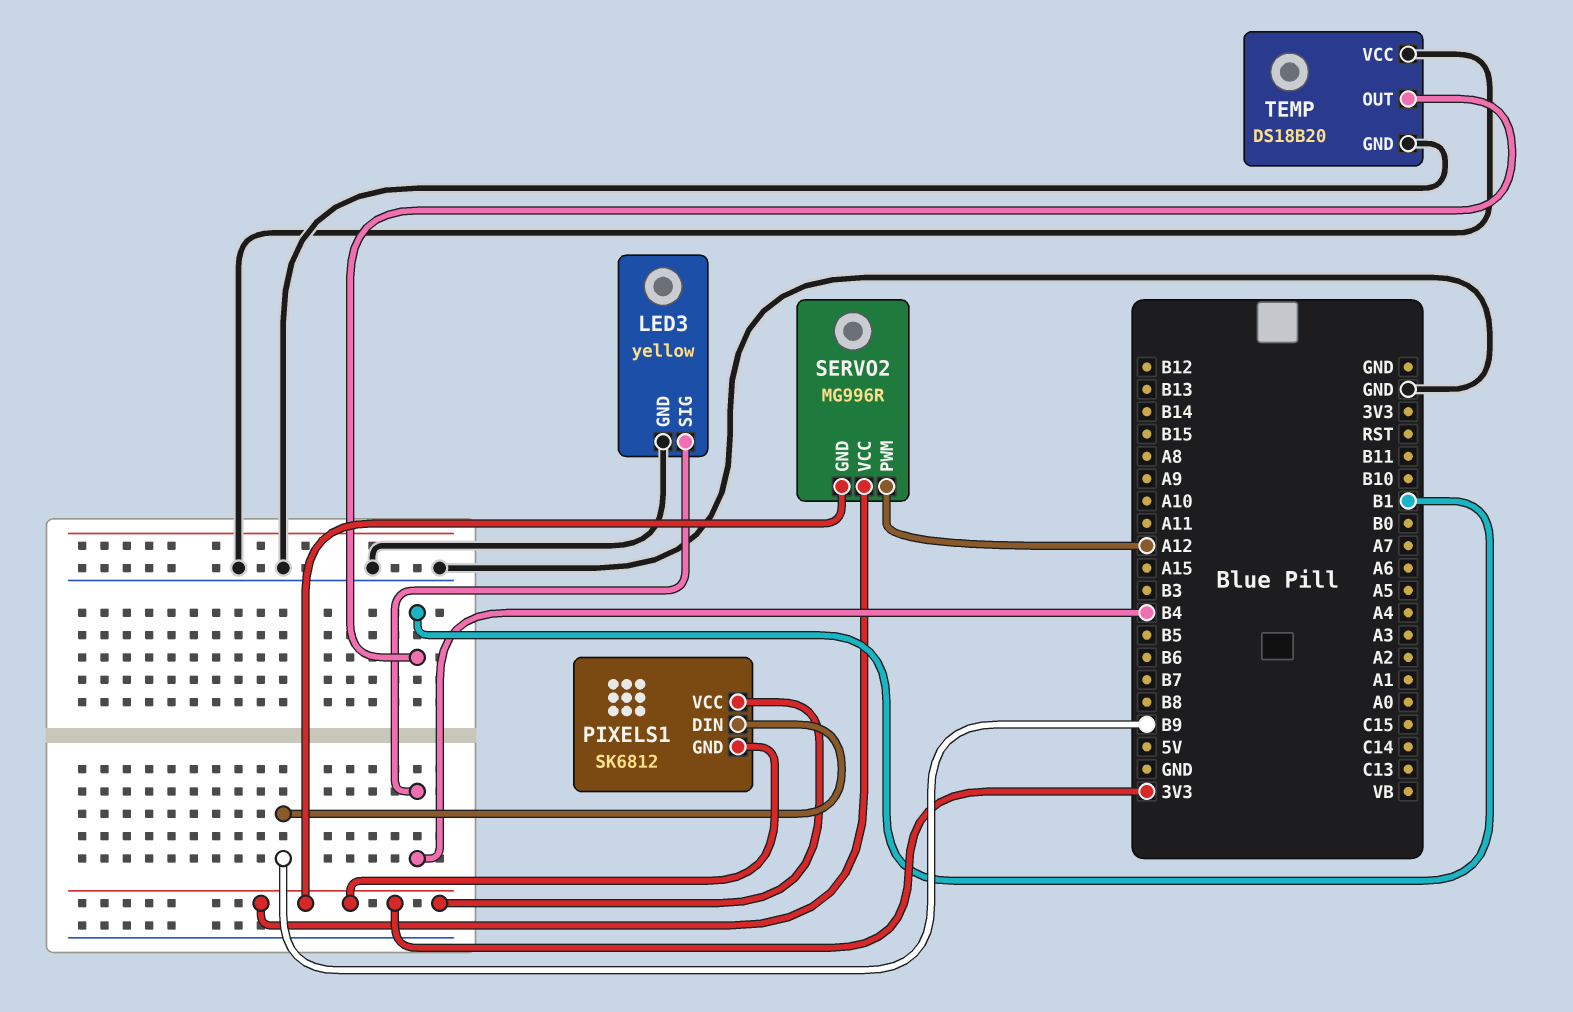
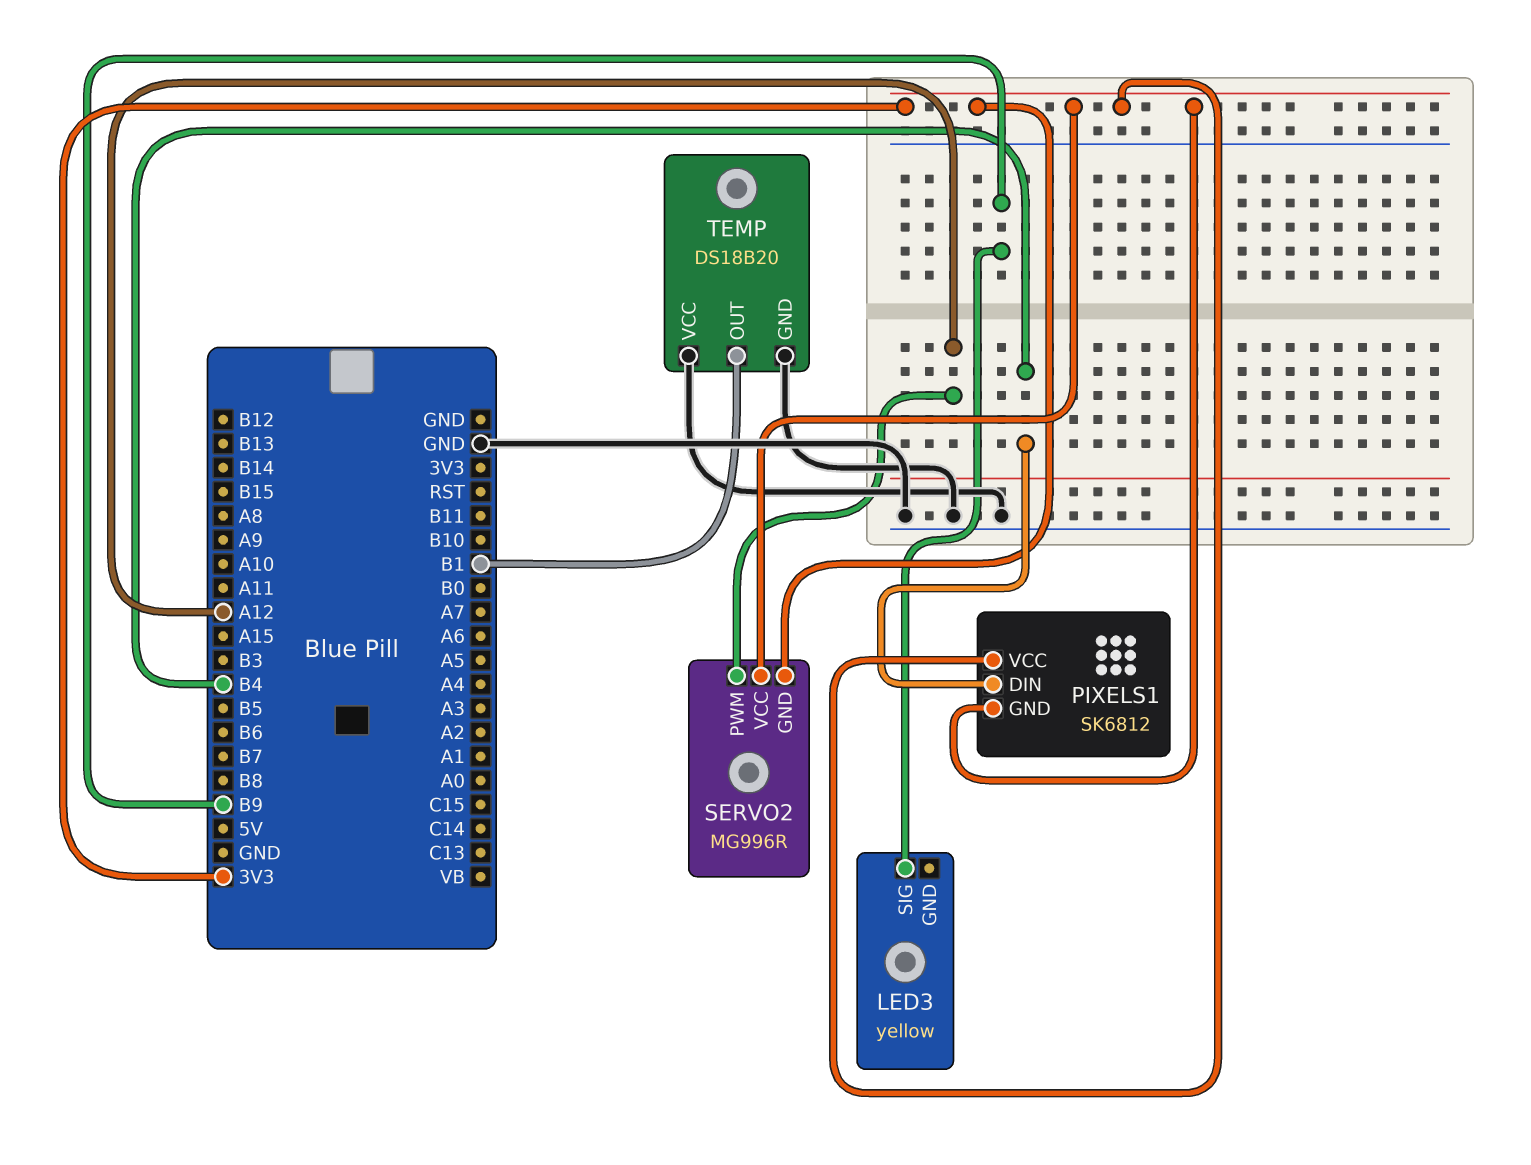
LED3 pin GND: GND -> none
LED3 pin SIG: B4 -> B9
PIXELS1 pin DIN: B9 -> B4

